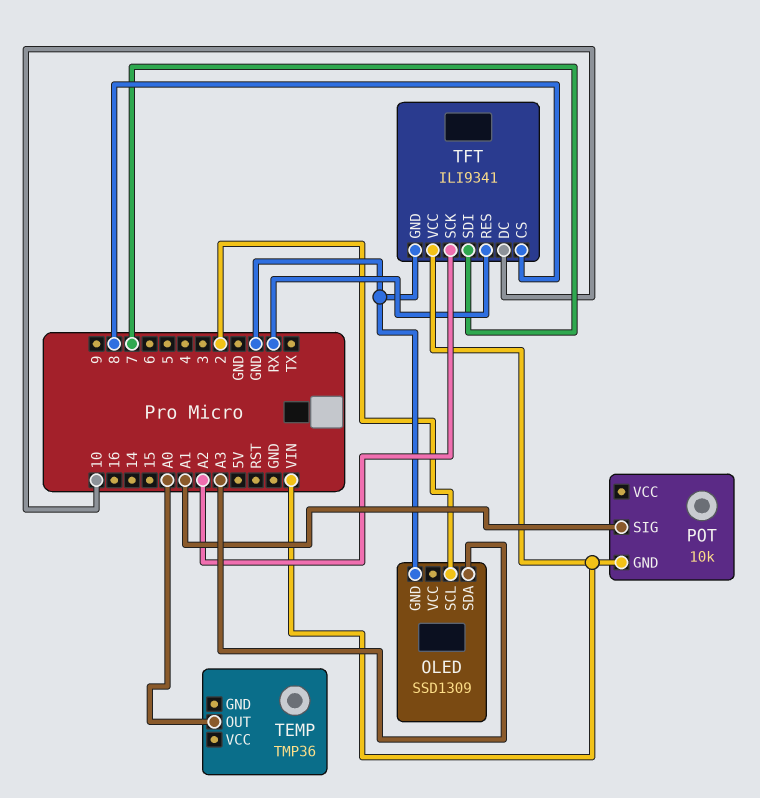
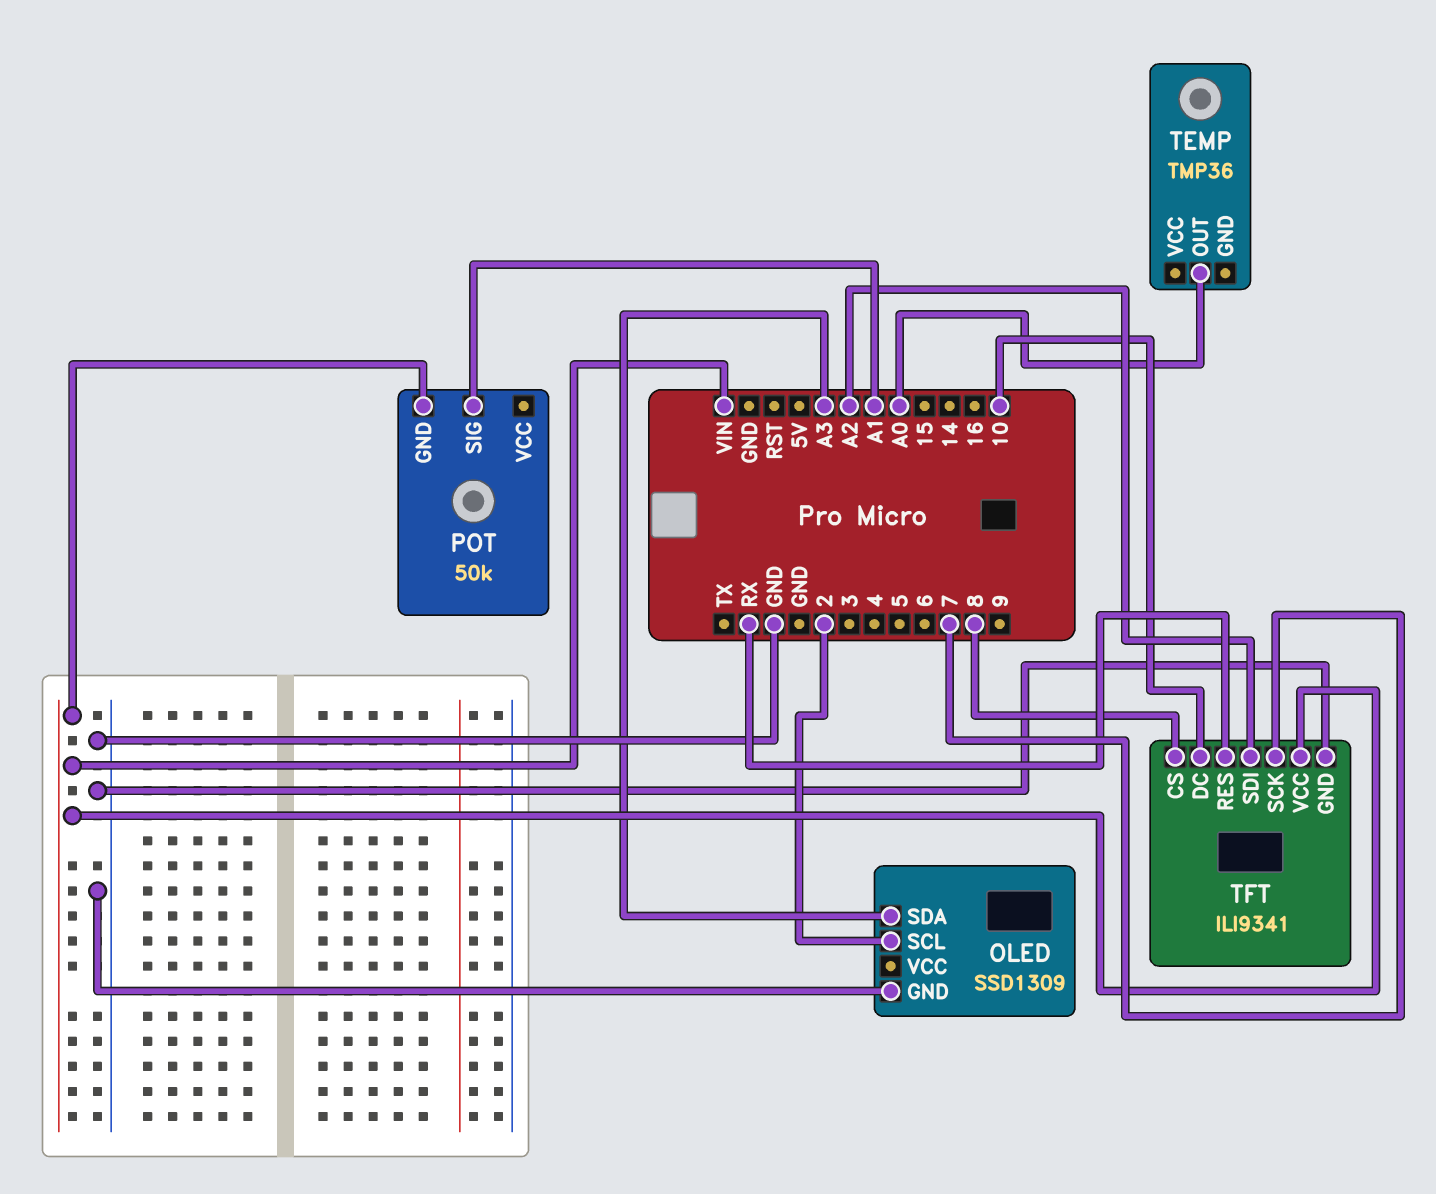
POT: 10k -> 50k
TFT pin SCK: A2 -> 7
TFT pin SDI: 7 -> A2

